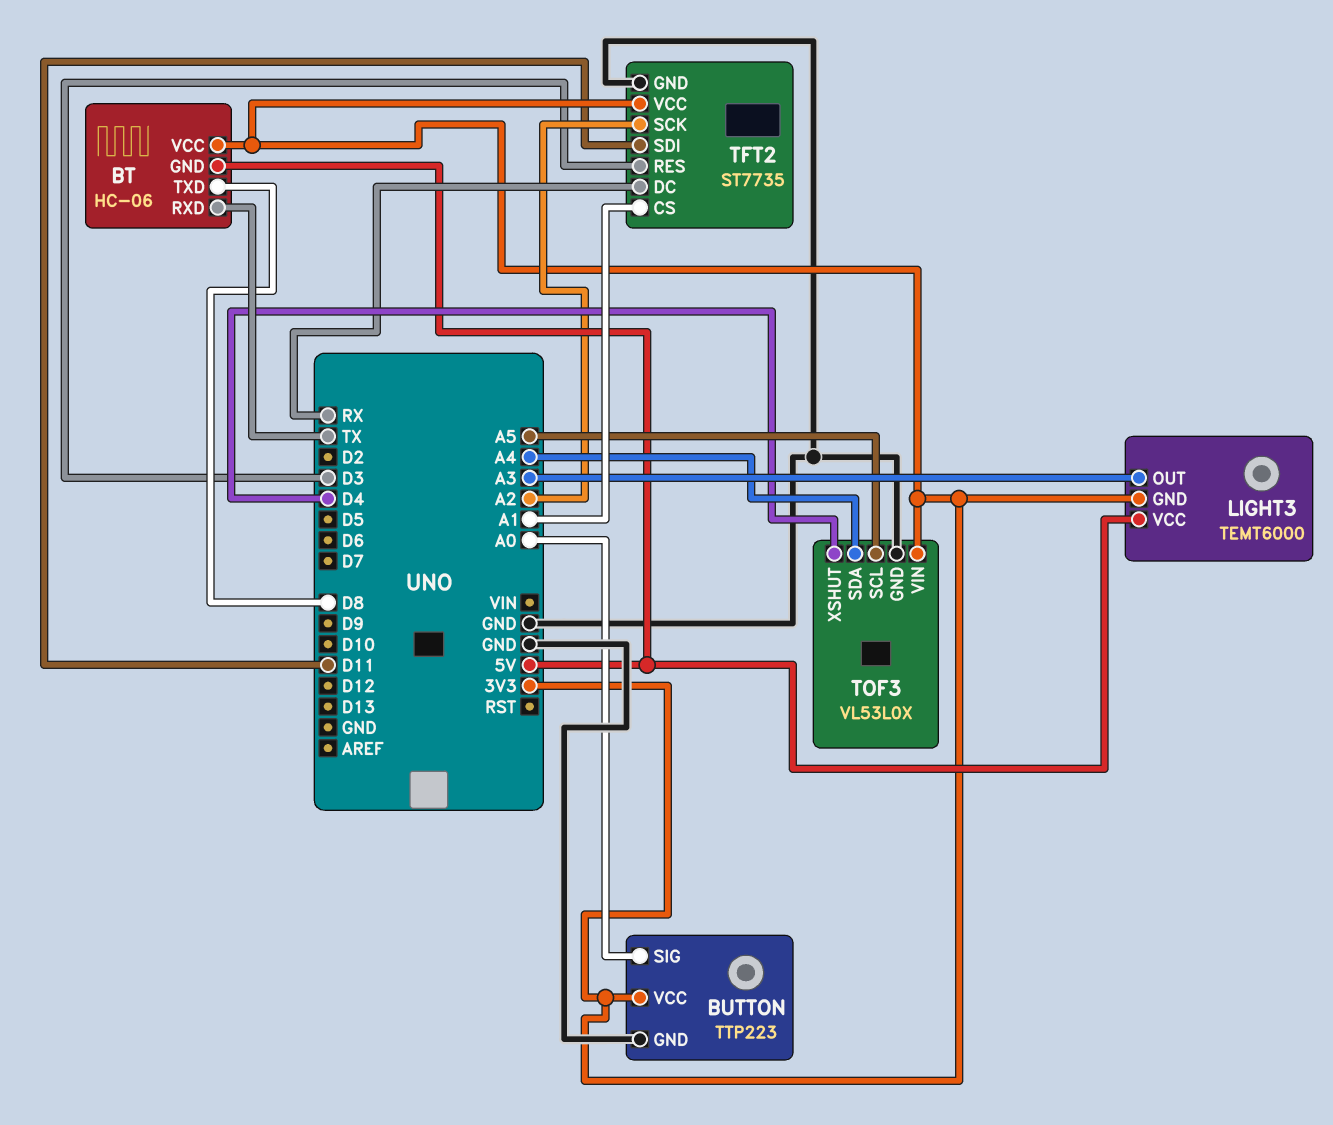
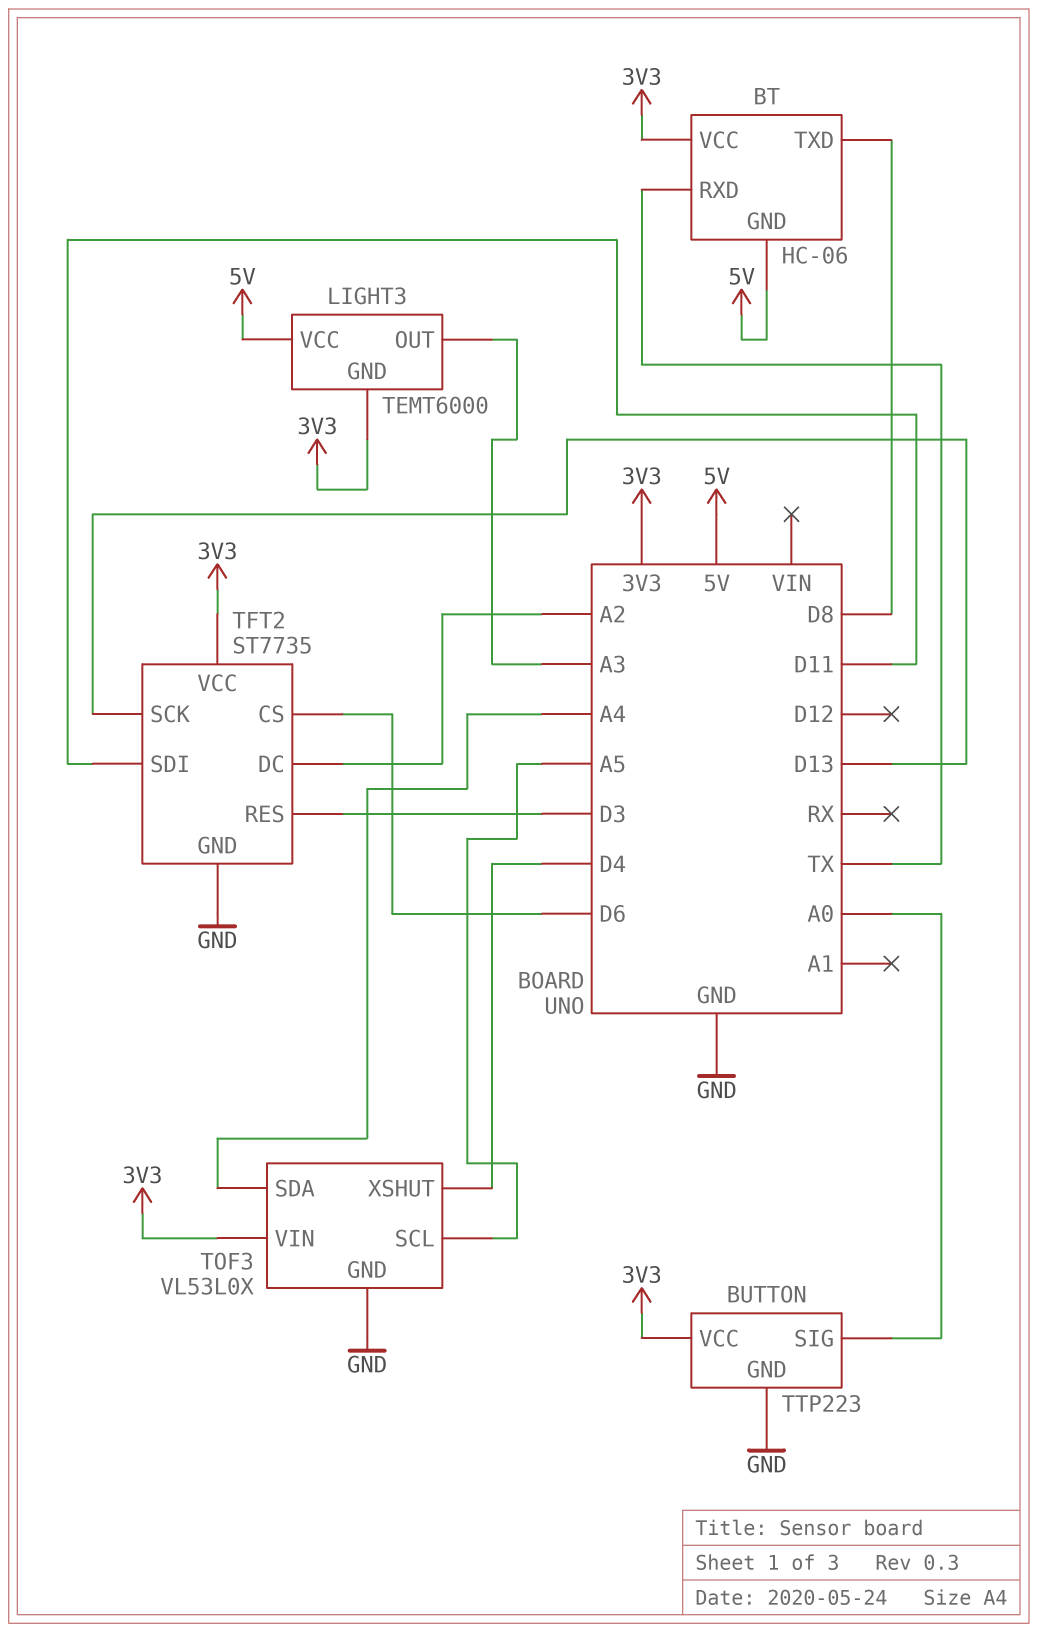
TFT2 pin CS: A1 -> D6
TFT2 pin DC: RX -> A2
TFT2 pin SCK: A2 -> D13

